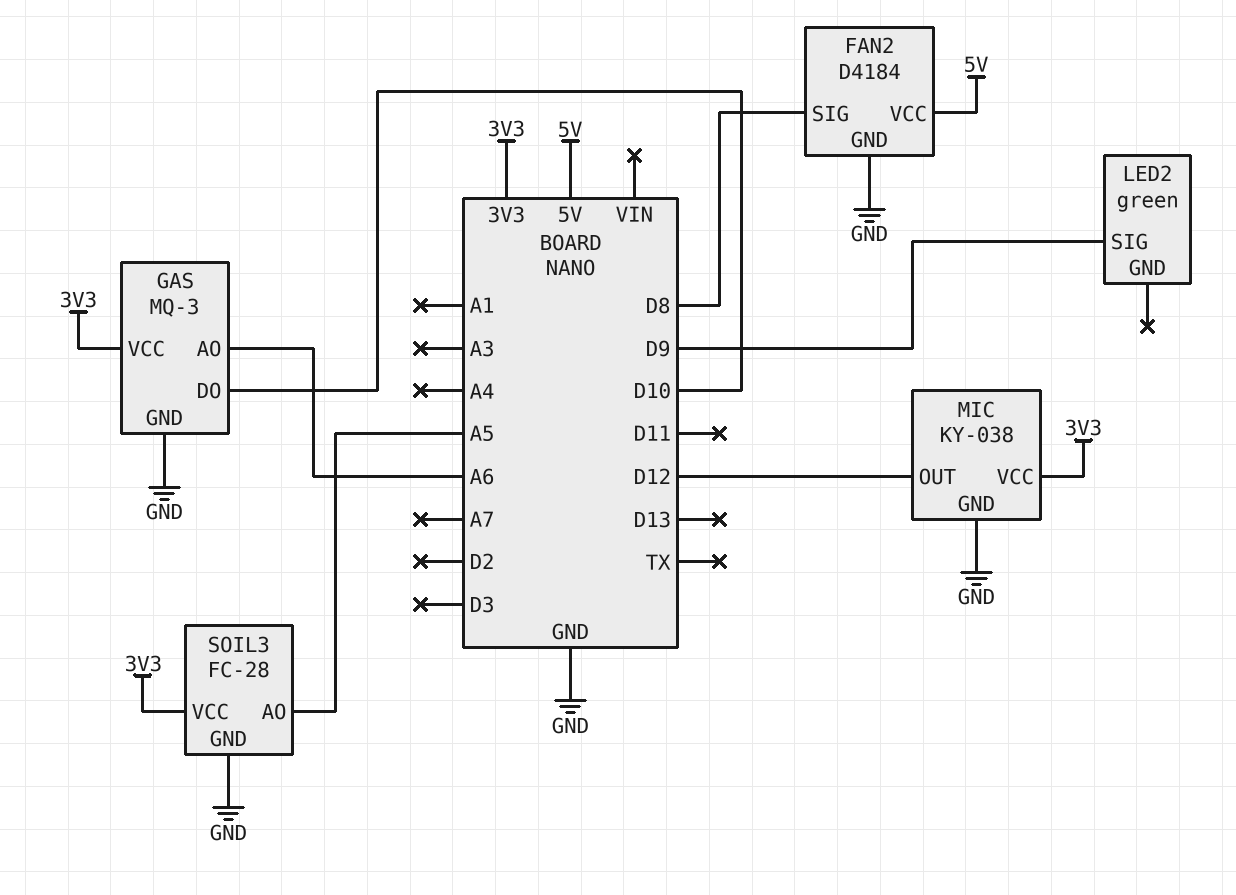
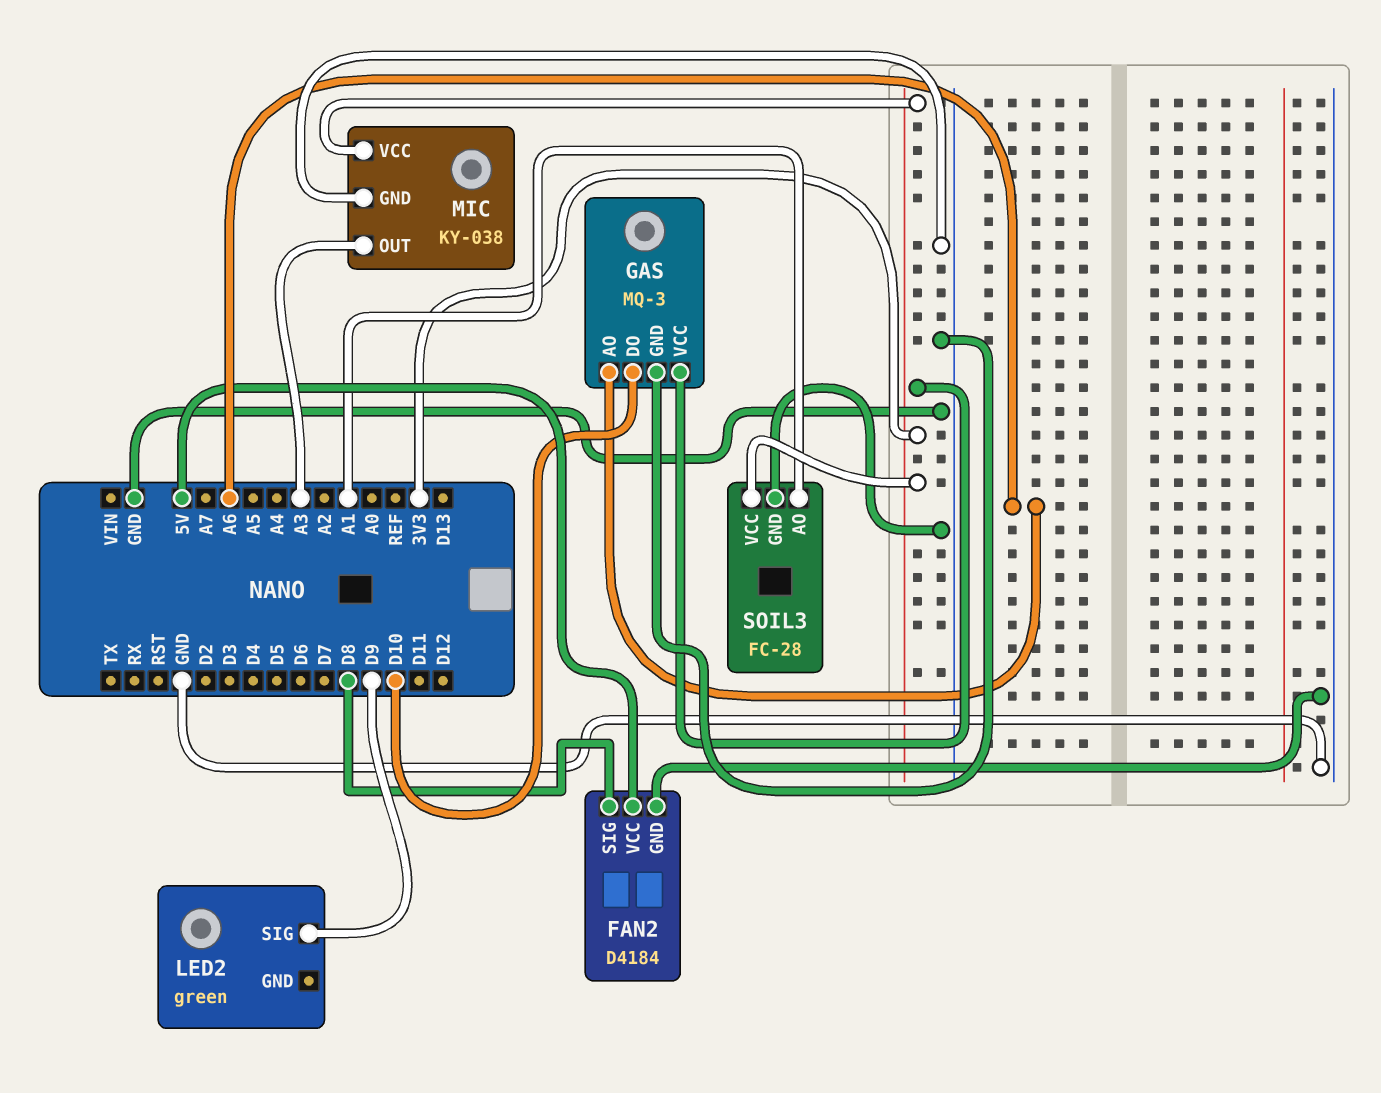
MIC pin OUT: D12 -> A3
SOIL3 pin AO: A5 -> A1

